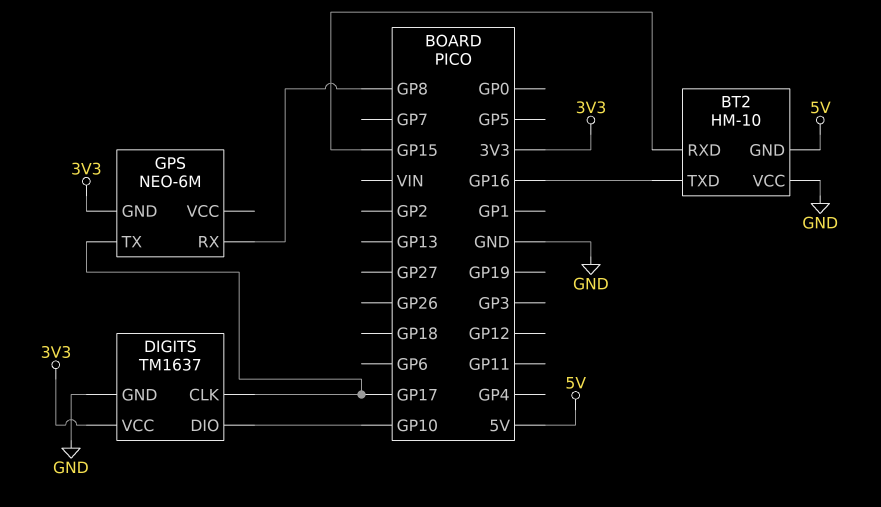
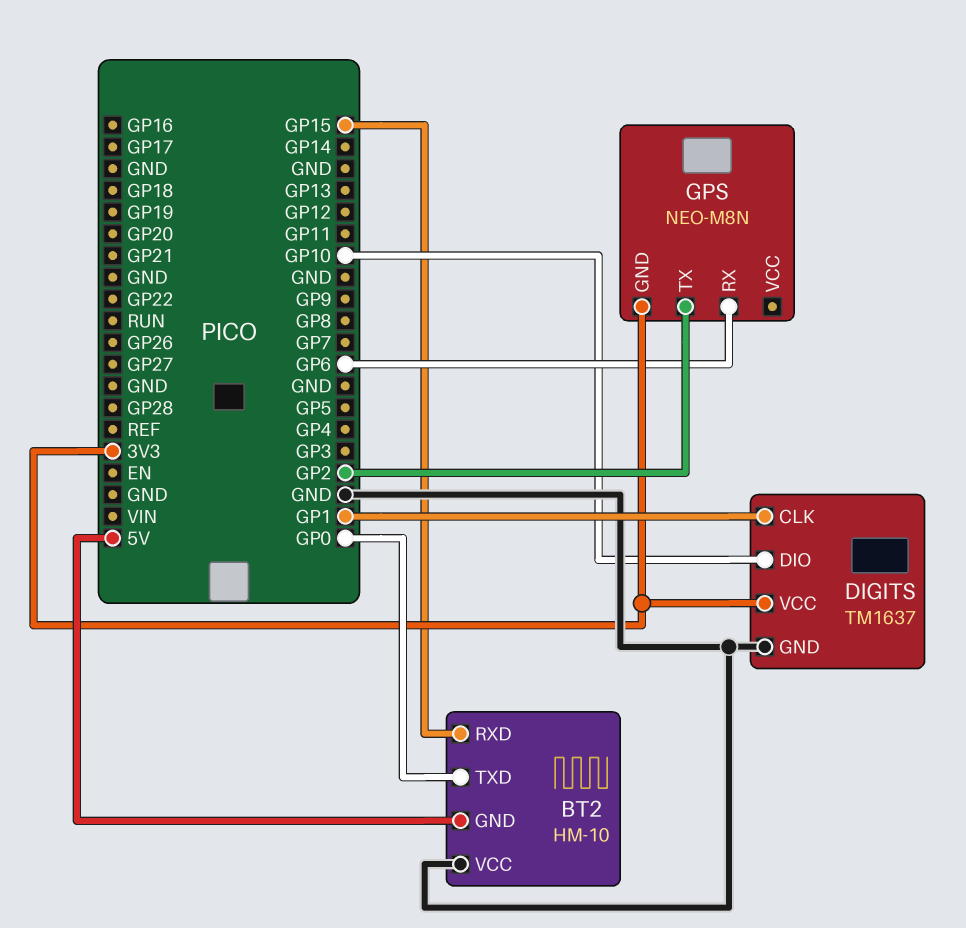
BT2 pin TXD: GP16 -> GP0
DIGITS pin CLK: GP17 -> GP1
GPS: NEO-6M -> NEO-M8N
GPS pin RX: GP8 -> GP6
GPS pin TX: GP17 -> GP2

